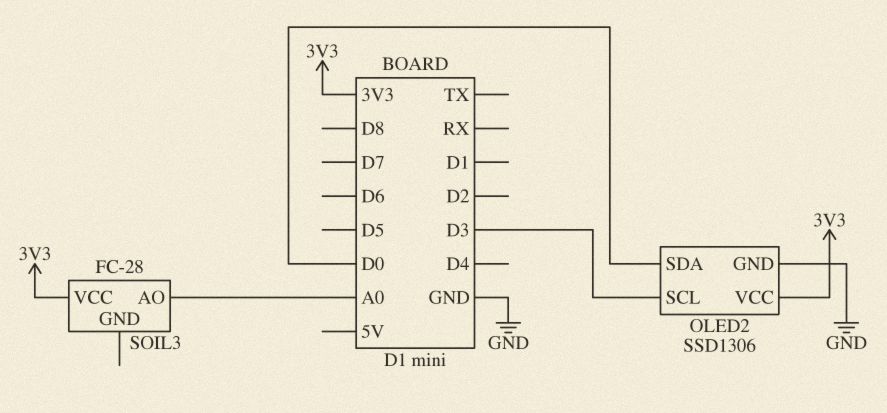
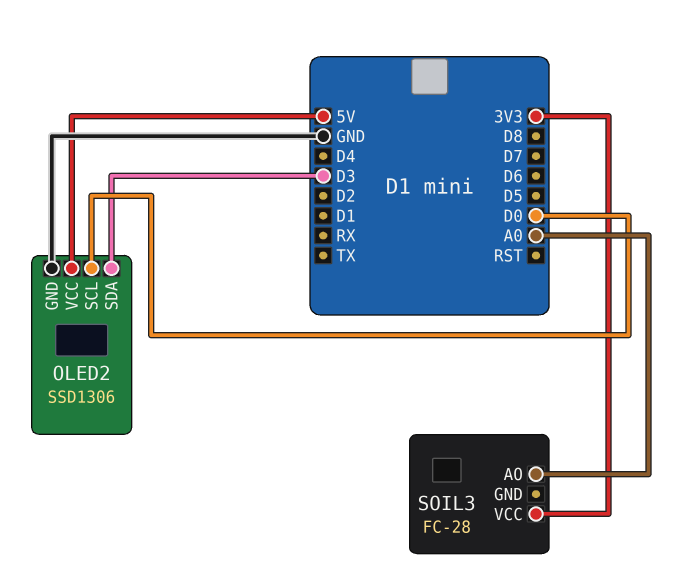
OLED2 pin SCL: D3 -> D0
OLED2 pin SDA: D0 -> D3
OLED2 pin VCC: 3V3 -> 5V

